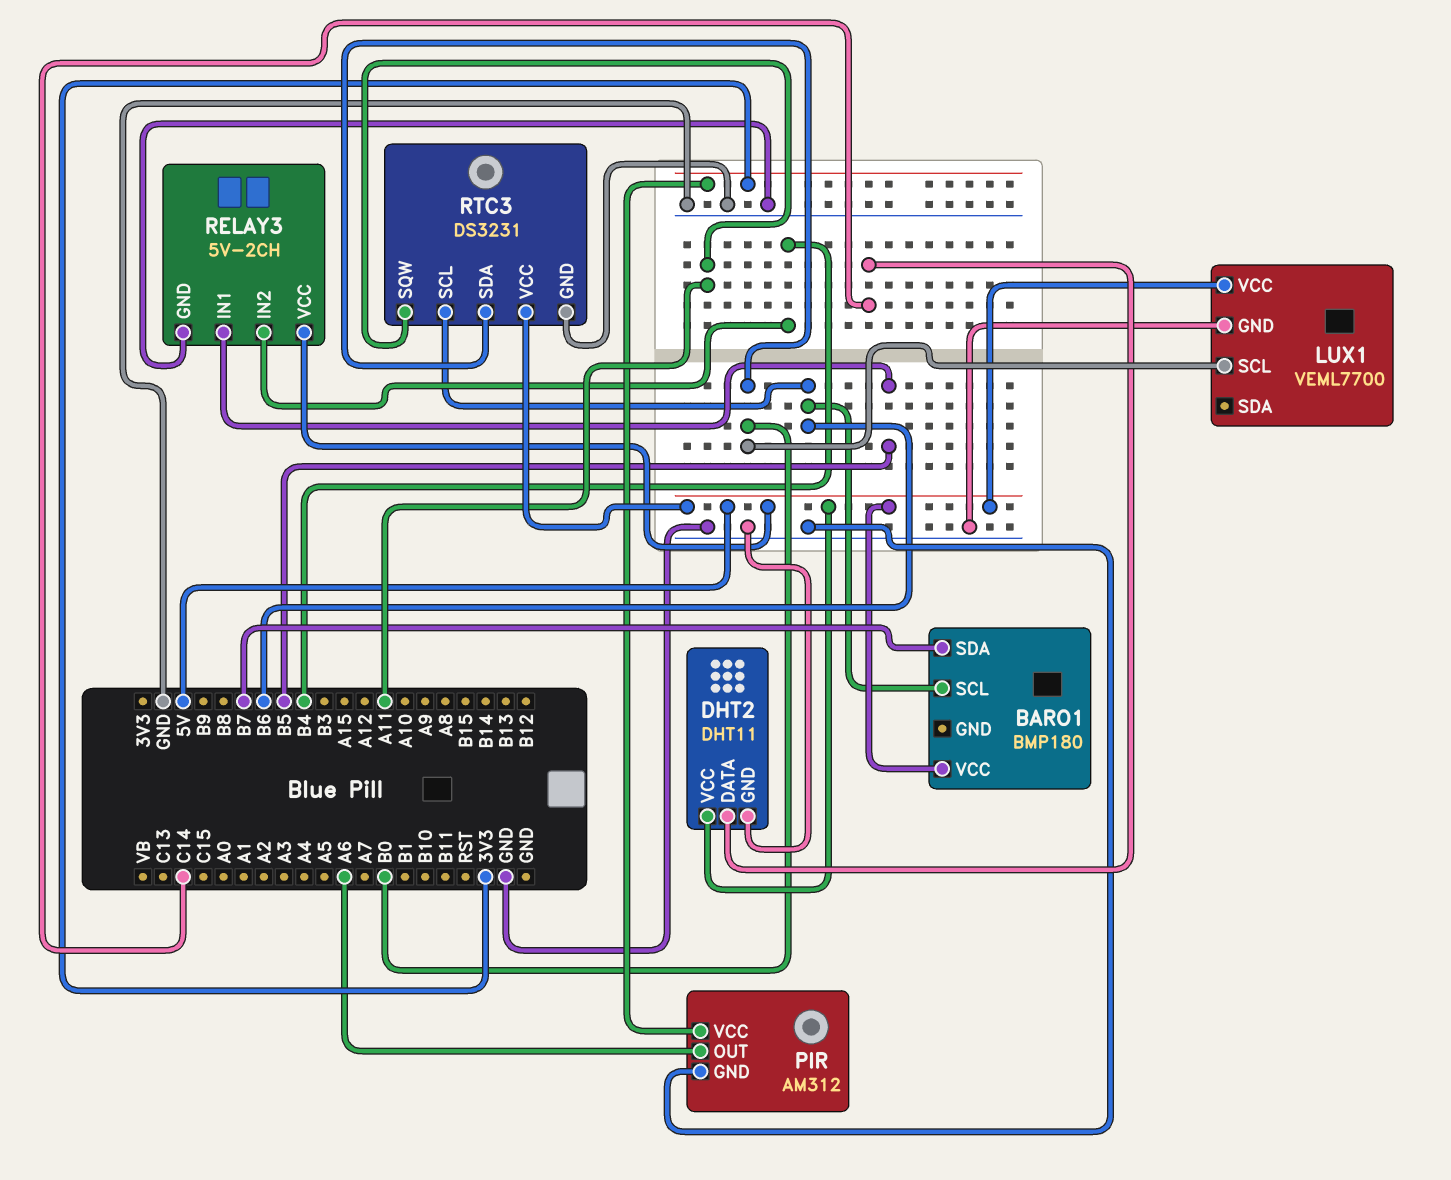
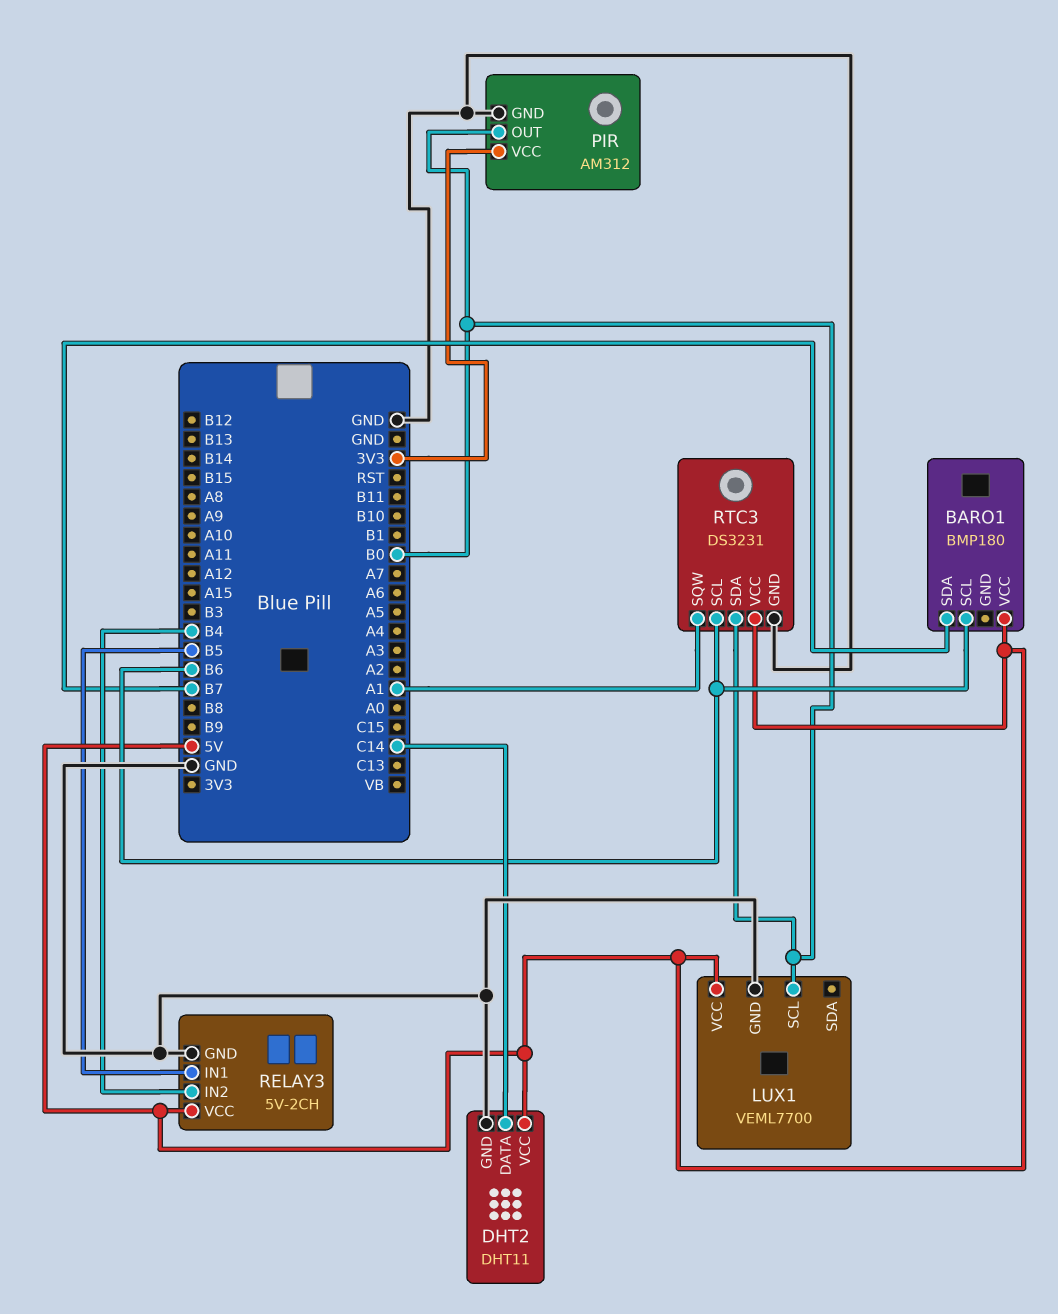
PIR pin OUT: A6 -> B0
RTC3 pin SQW: A11 -> A1

